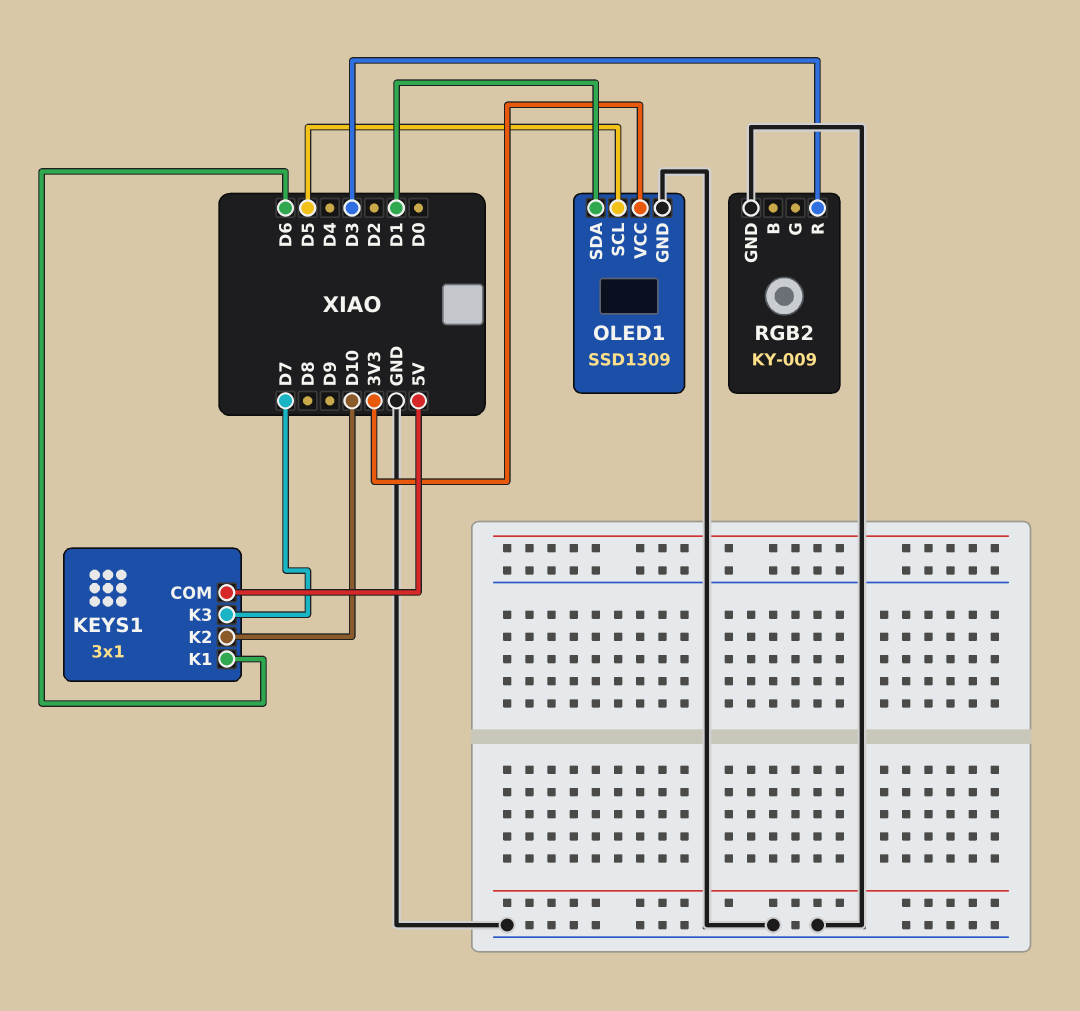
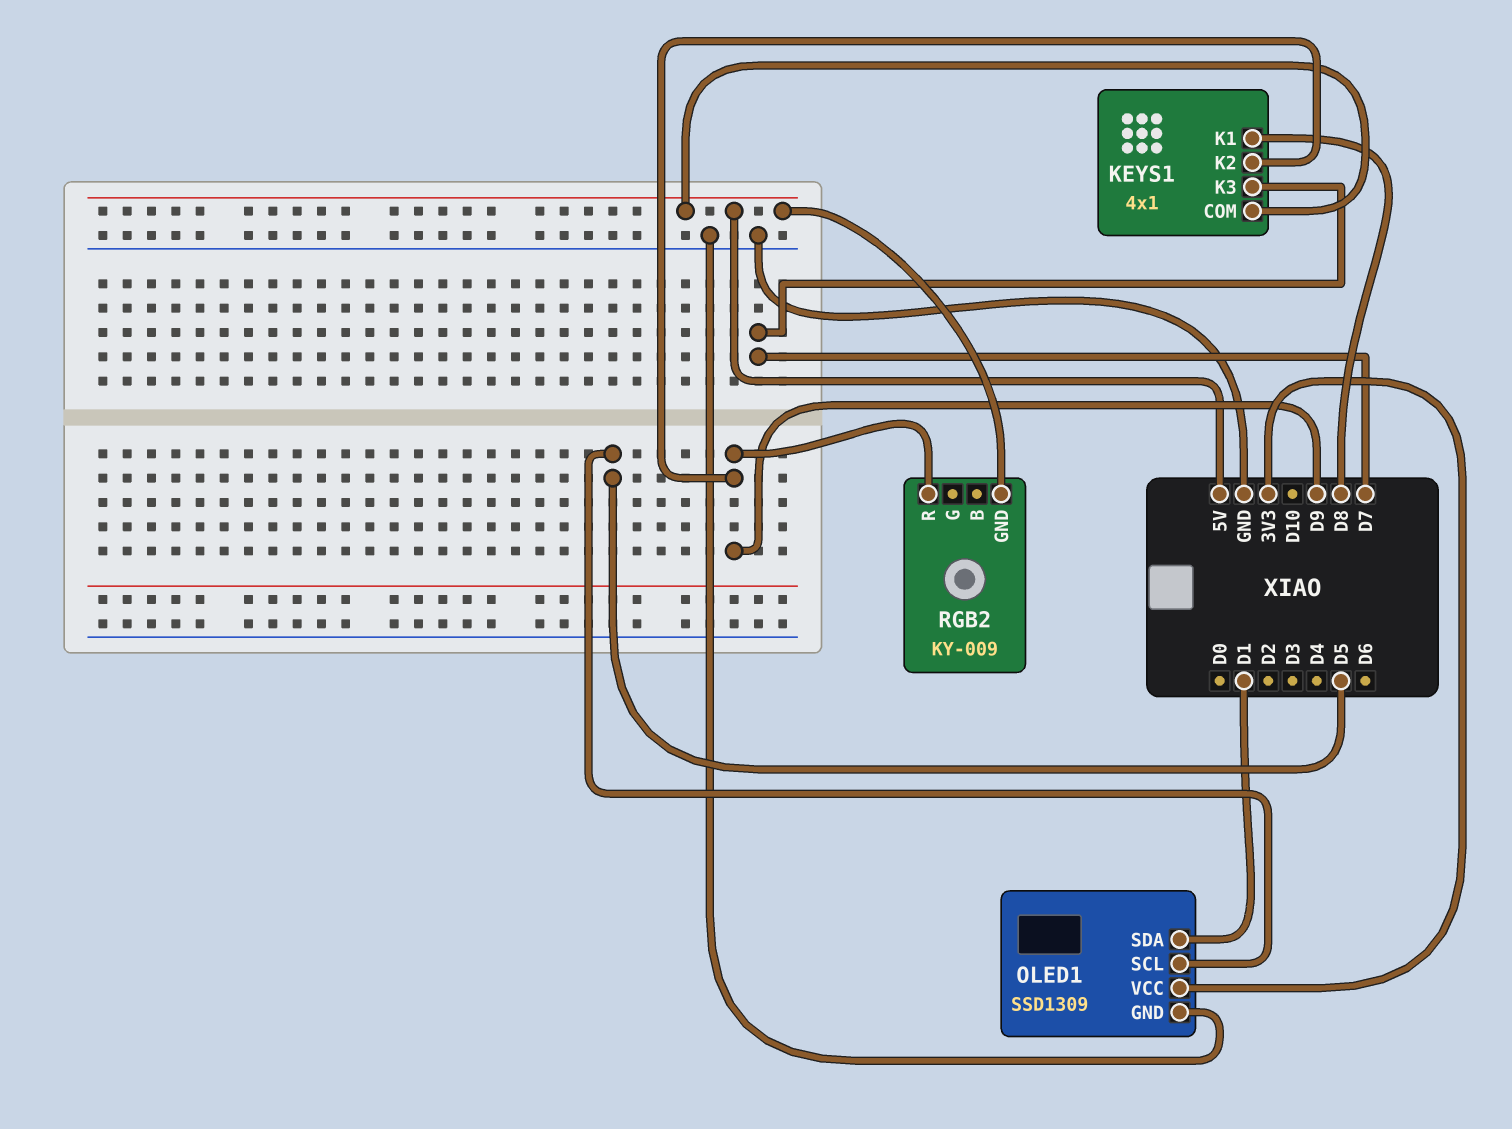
KEYS1: 3x1 -> 4x1
KEYS1 pin K1: D6 -> D8
KEYS1 pin K2: D10 -> D9
RGB2 pin GND: GND -> 5V
RGB2 pin R: D3 -> D9

